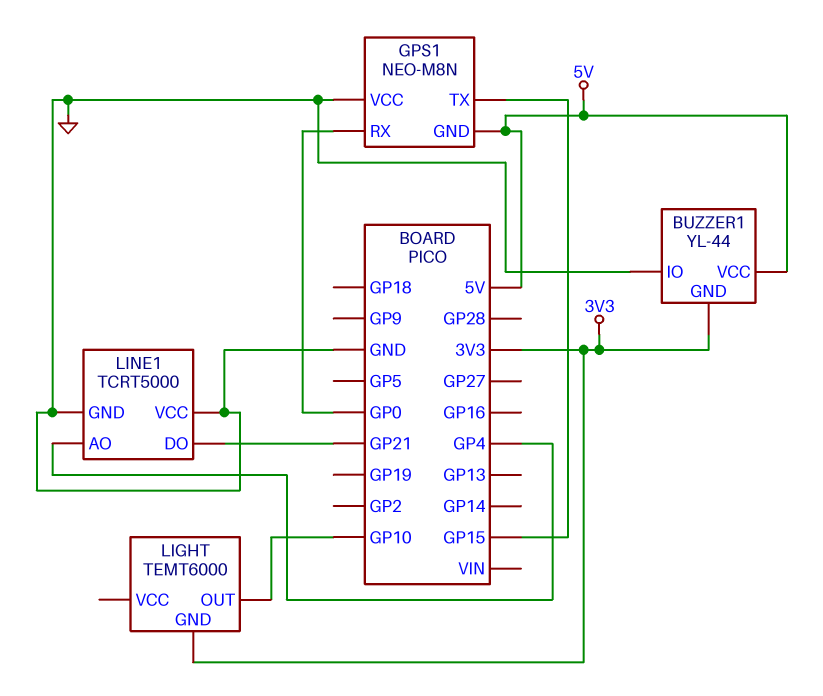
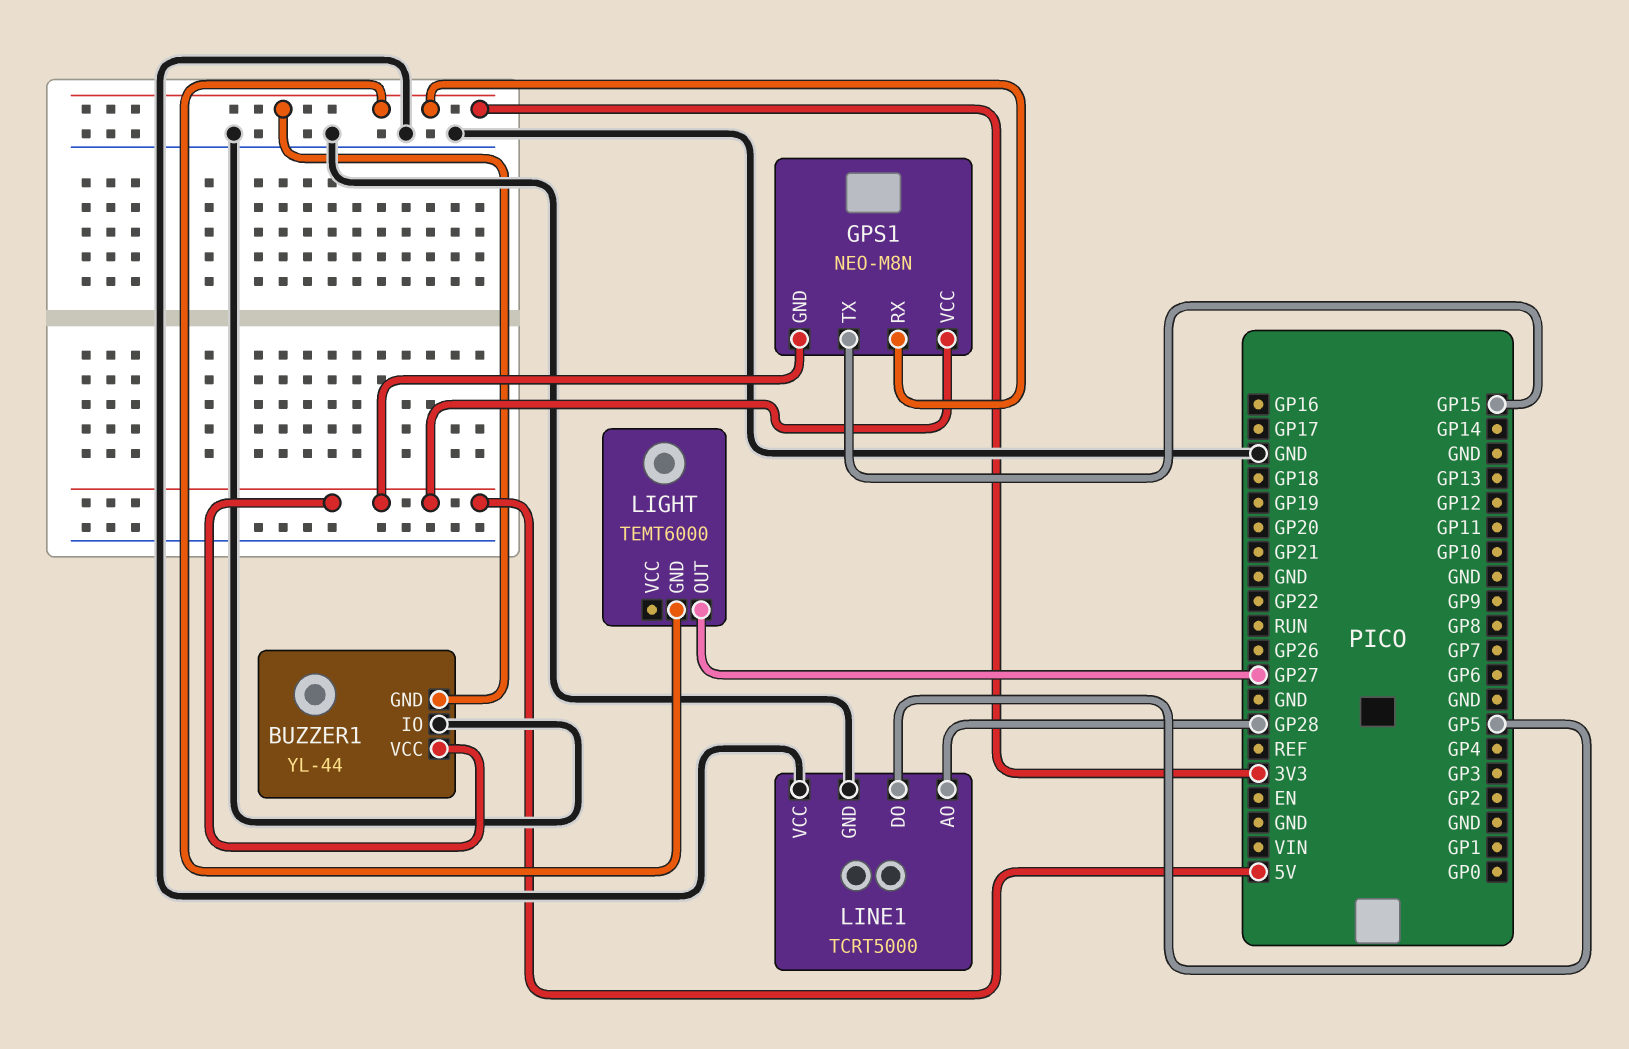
GPS1 pin RX: GP0 -> 3V3
GPS1 pin VCC: GND -> 5V
LIGHT pin OUT: GP10 -> GP27
LINE1 pin AO: GP4 -> GP28
LINE1 pin DO: GP21 -> GP5

